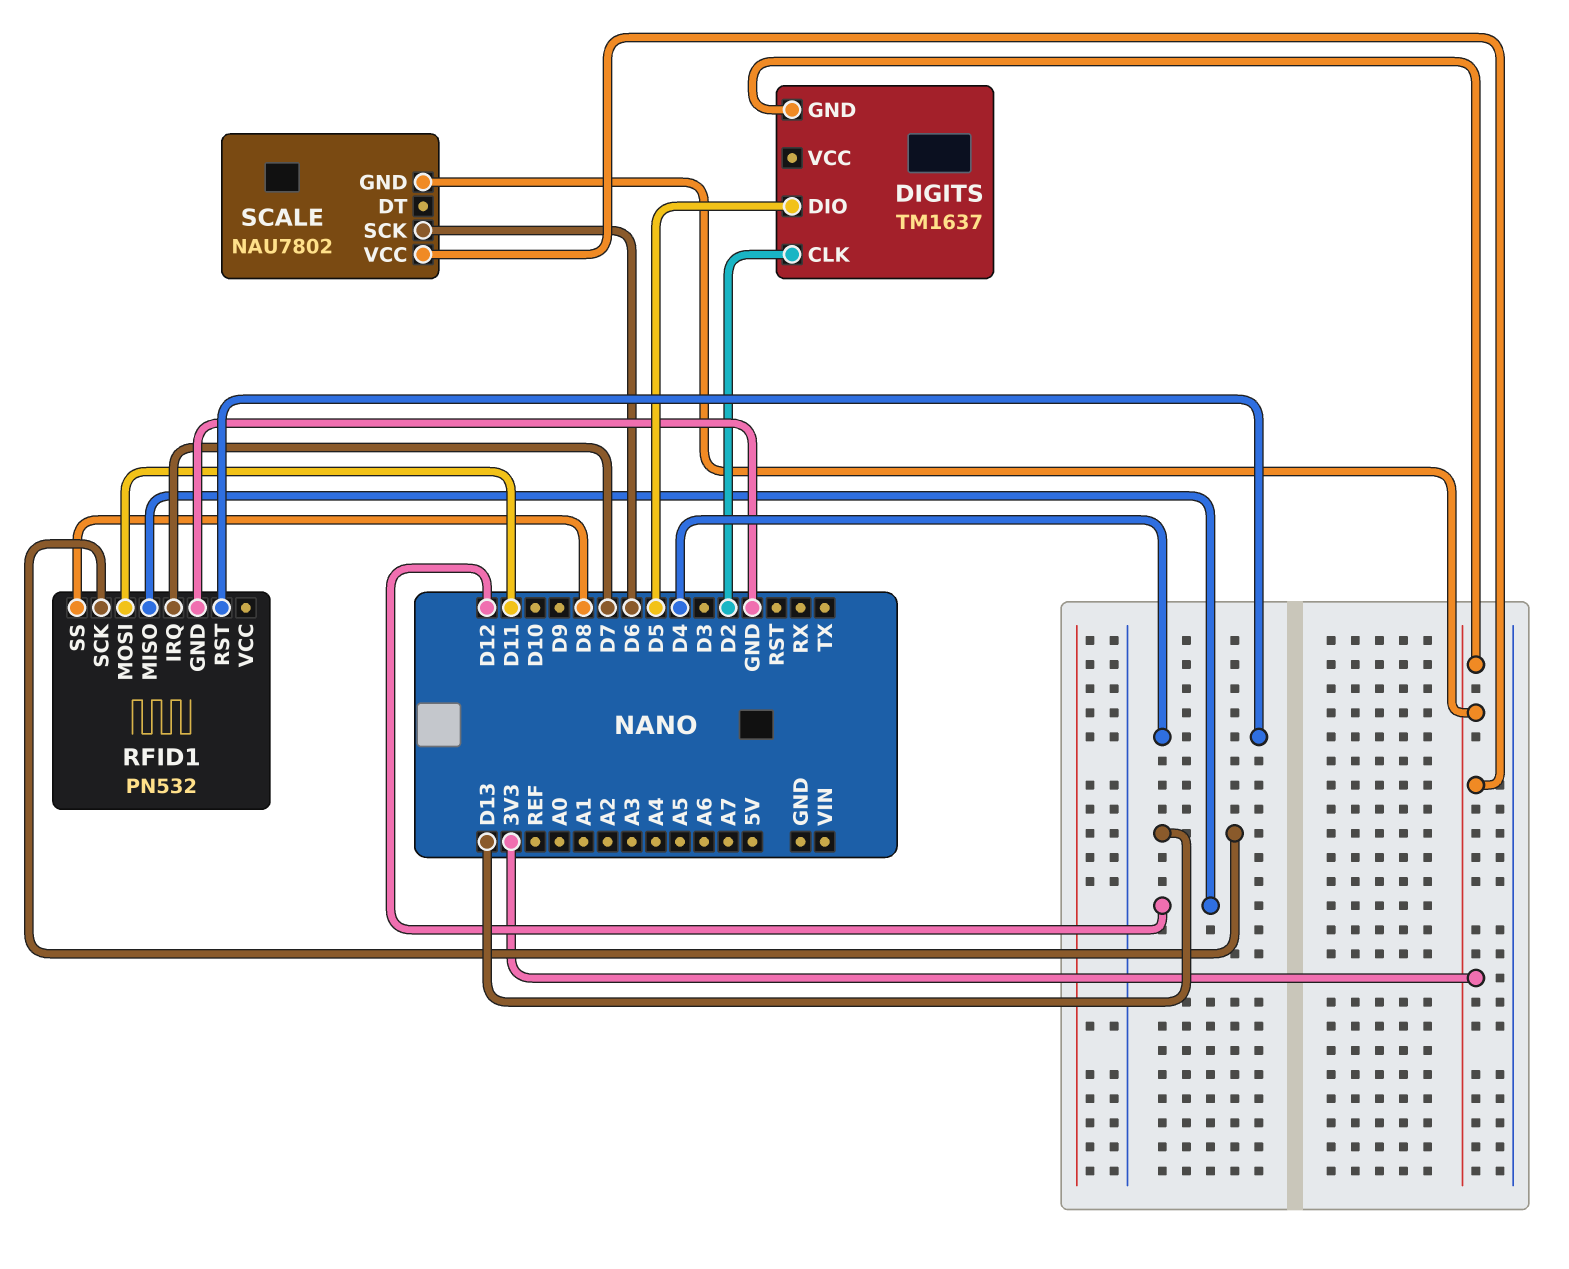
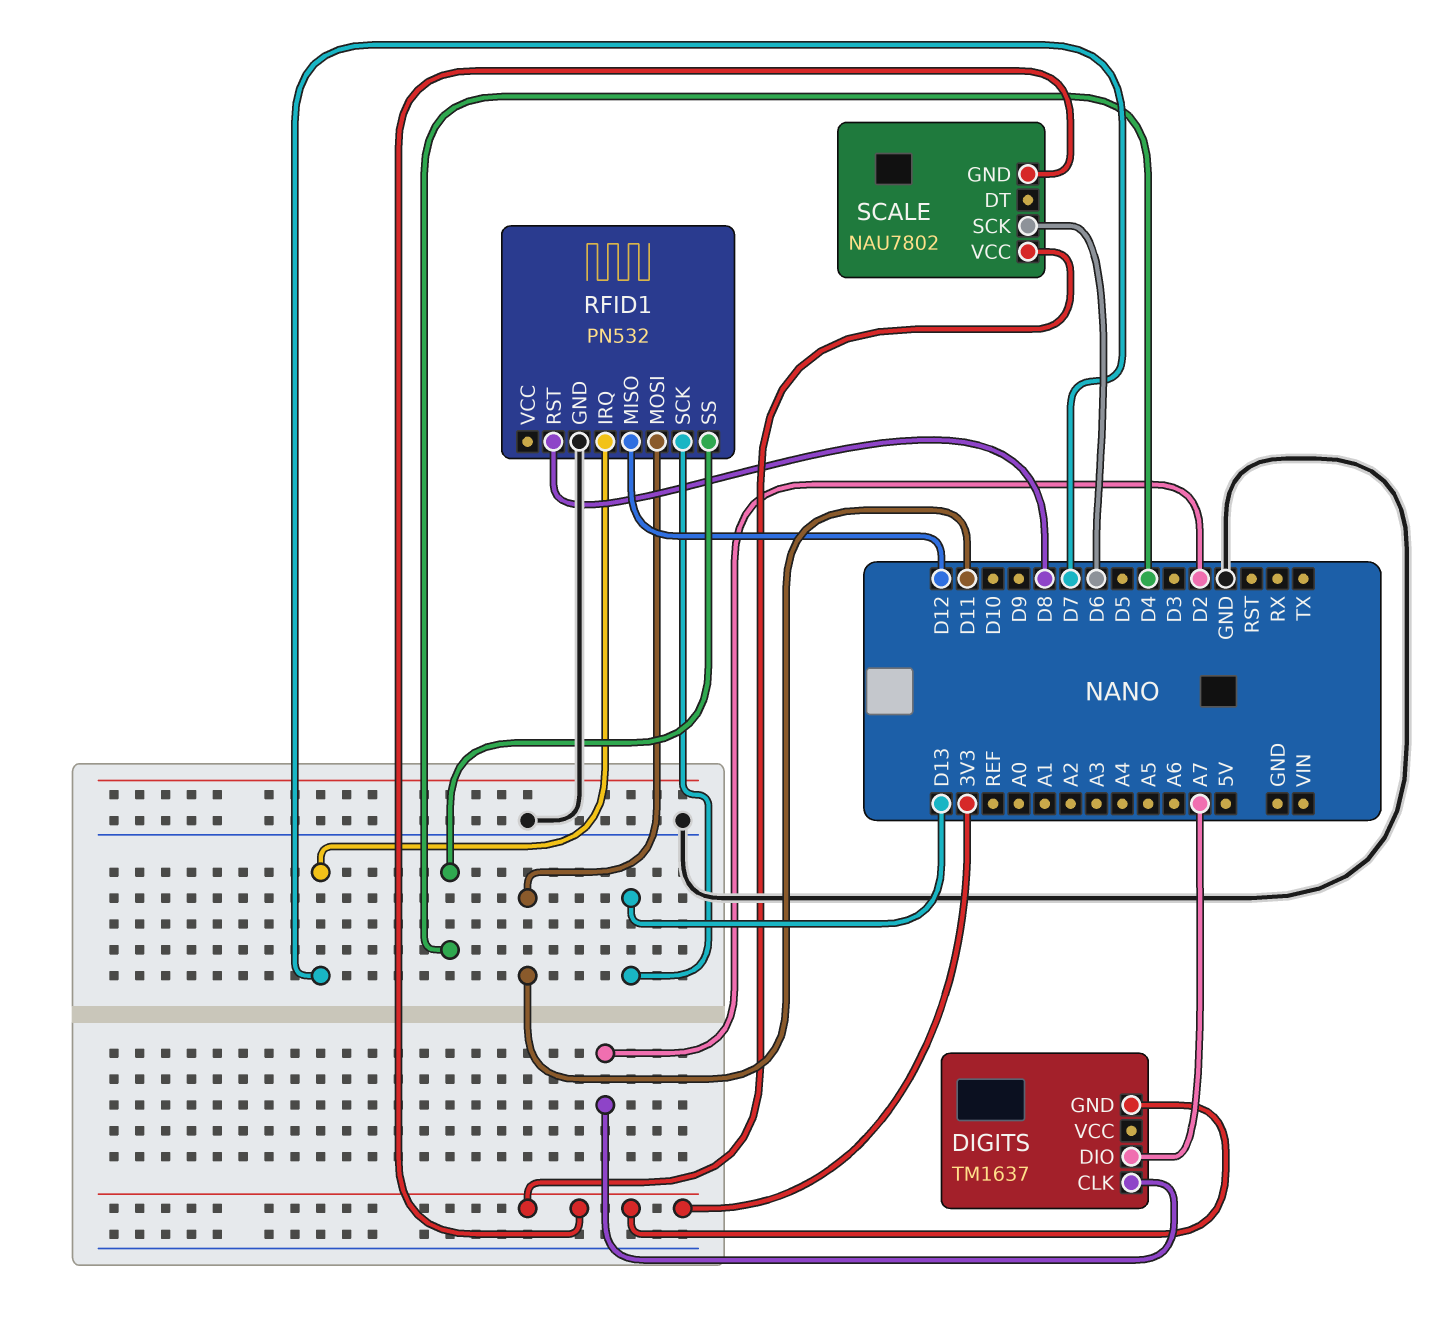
DIGITS pin DIO: D5 -> A7
RFID1 pin RST: D4 -> D8
RFID1 pin SS: D8 -> D4

